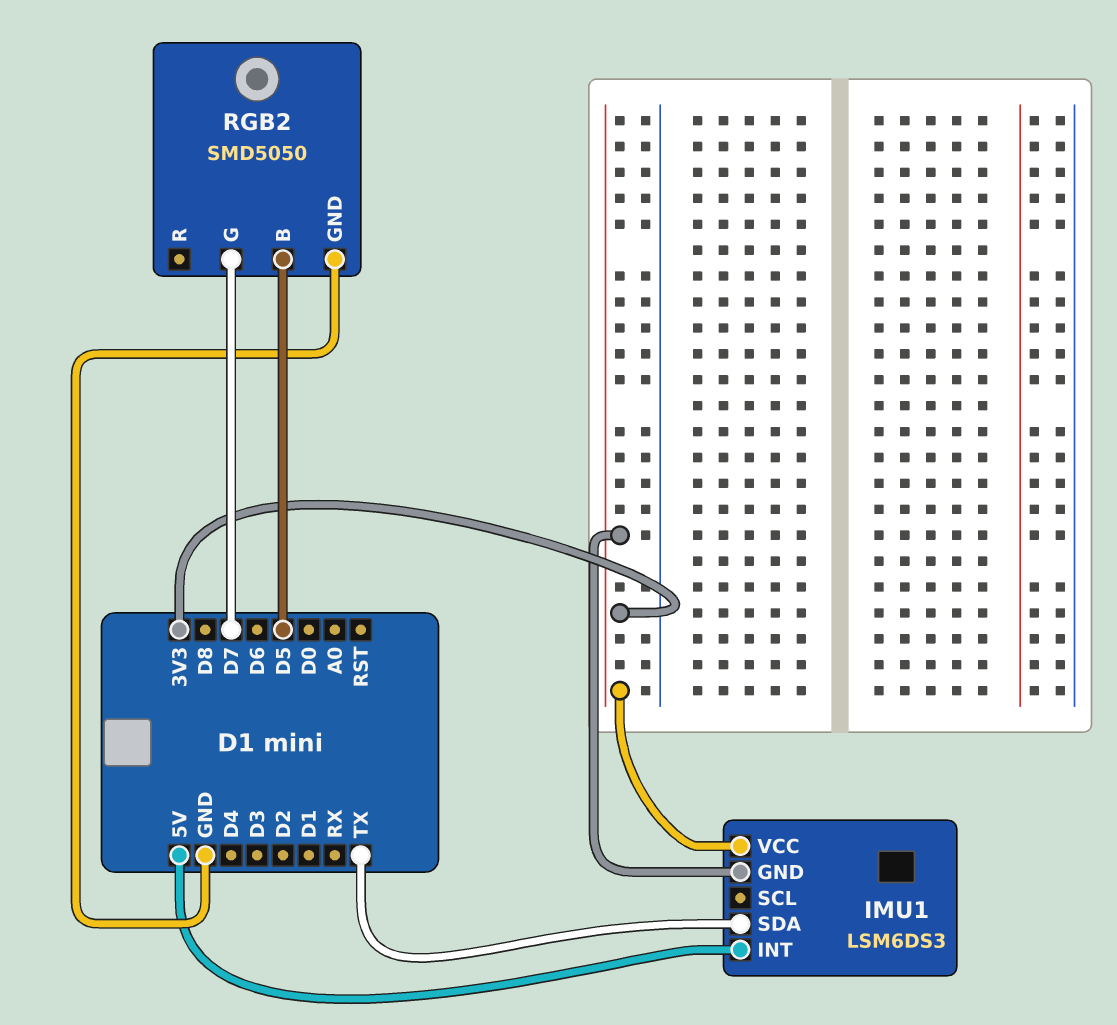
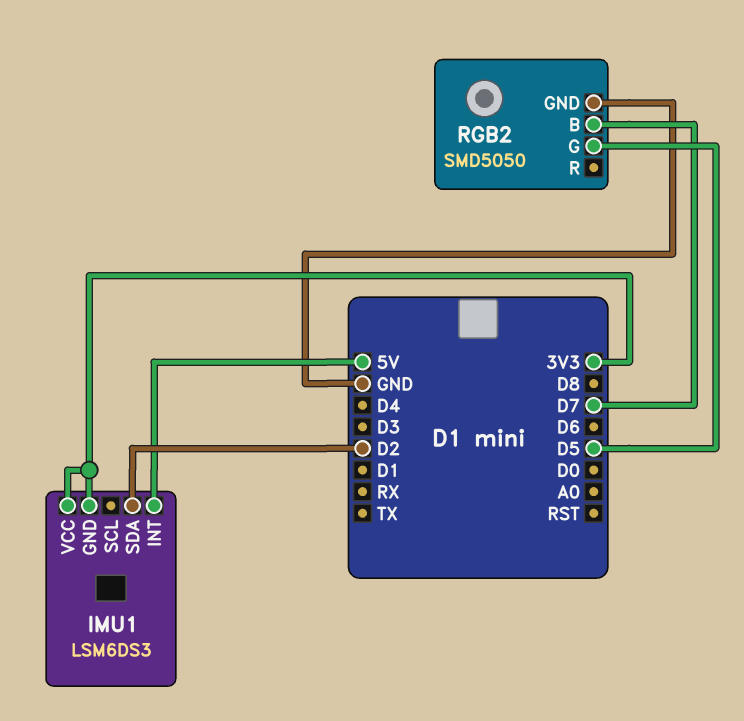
IMU1 pin SDA: TX -> D2
RGB2 pin B: D5 -> D7
RGB2 pin G: D7 -> D5

